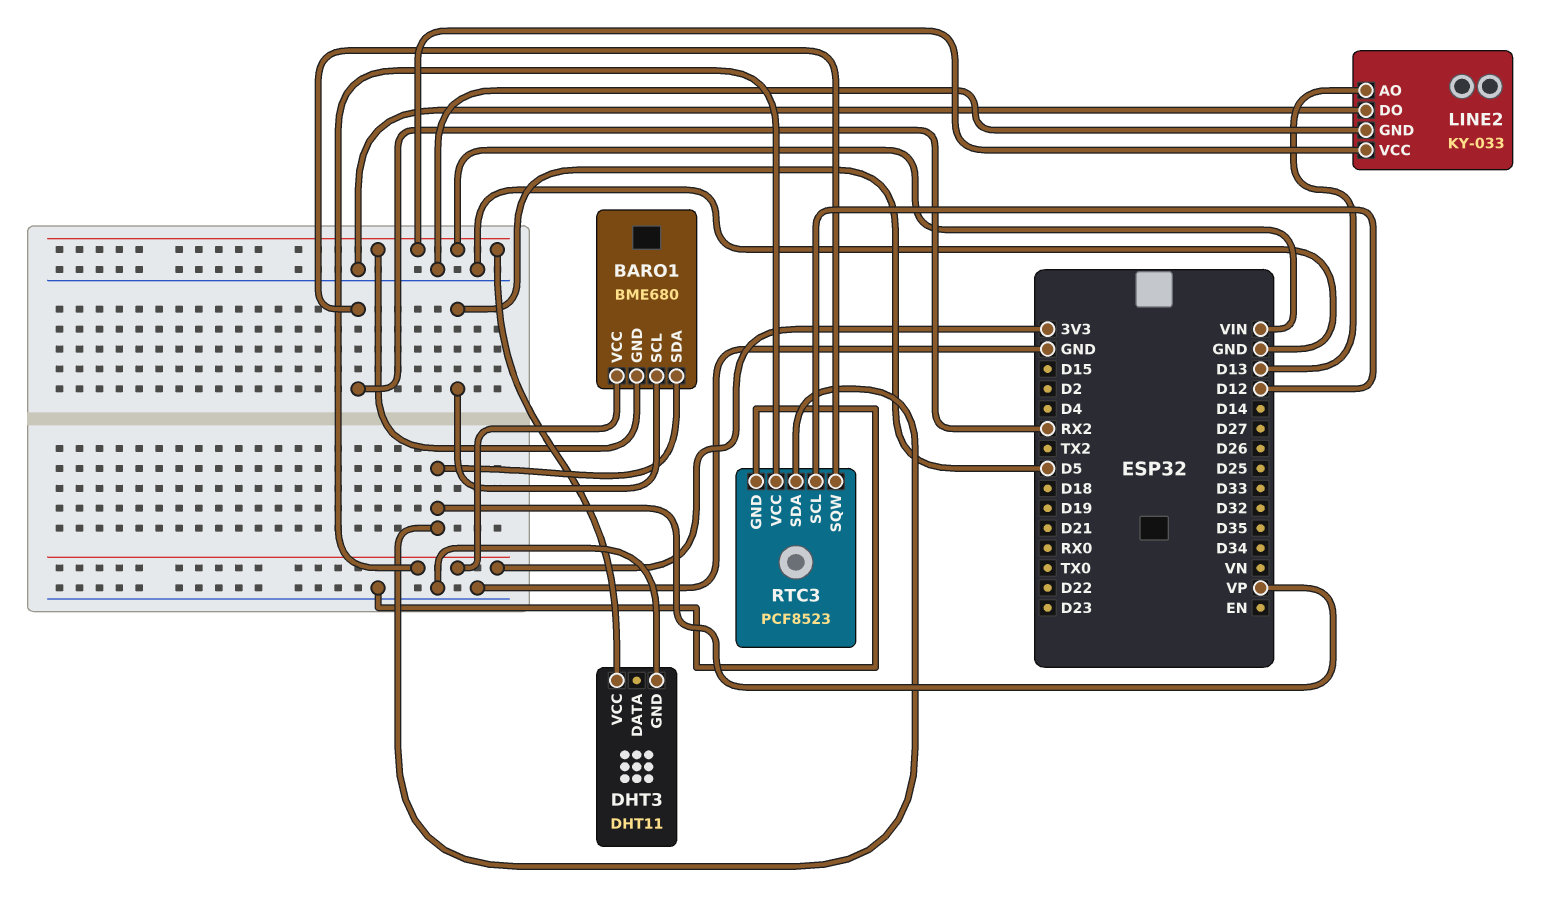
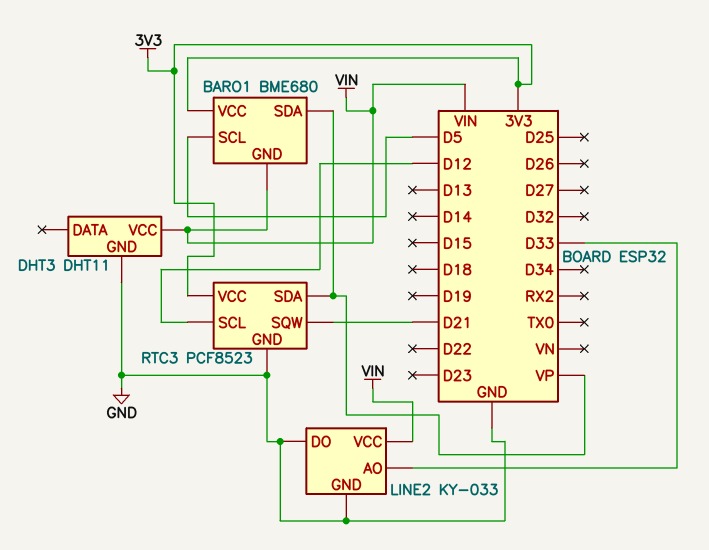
LINE2 pin AO: D13 -> D33
RTC3 pin SQW: RX2 -> D21

